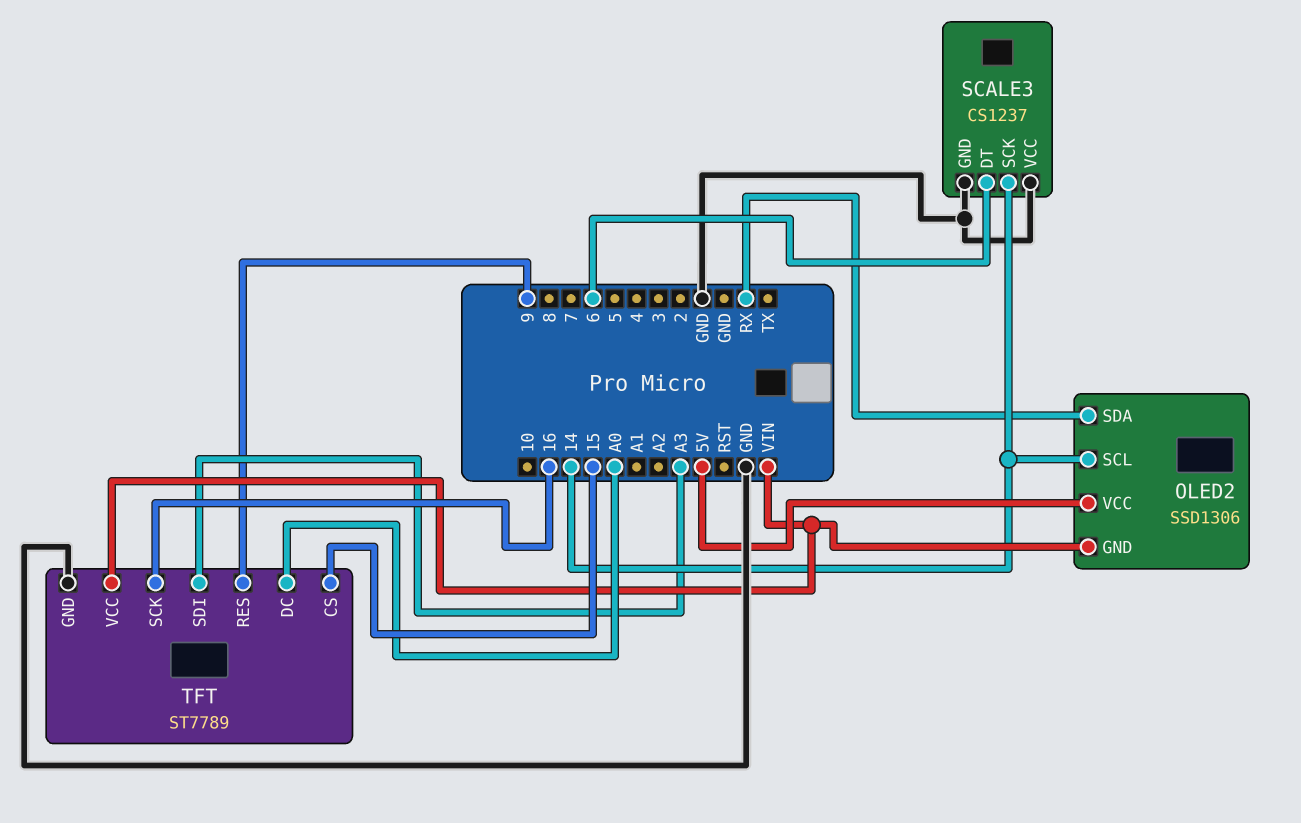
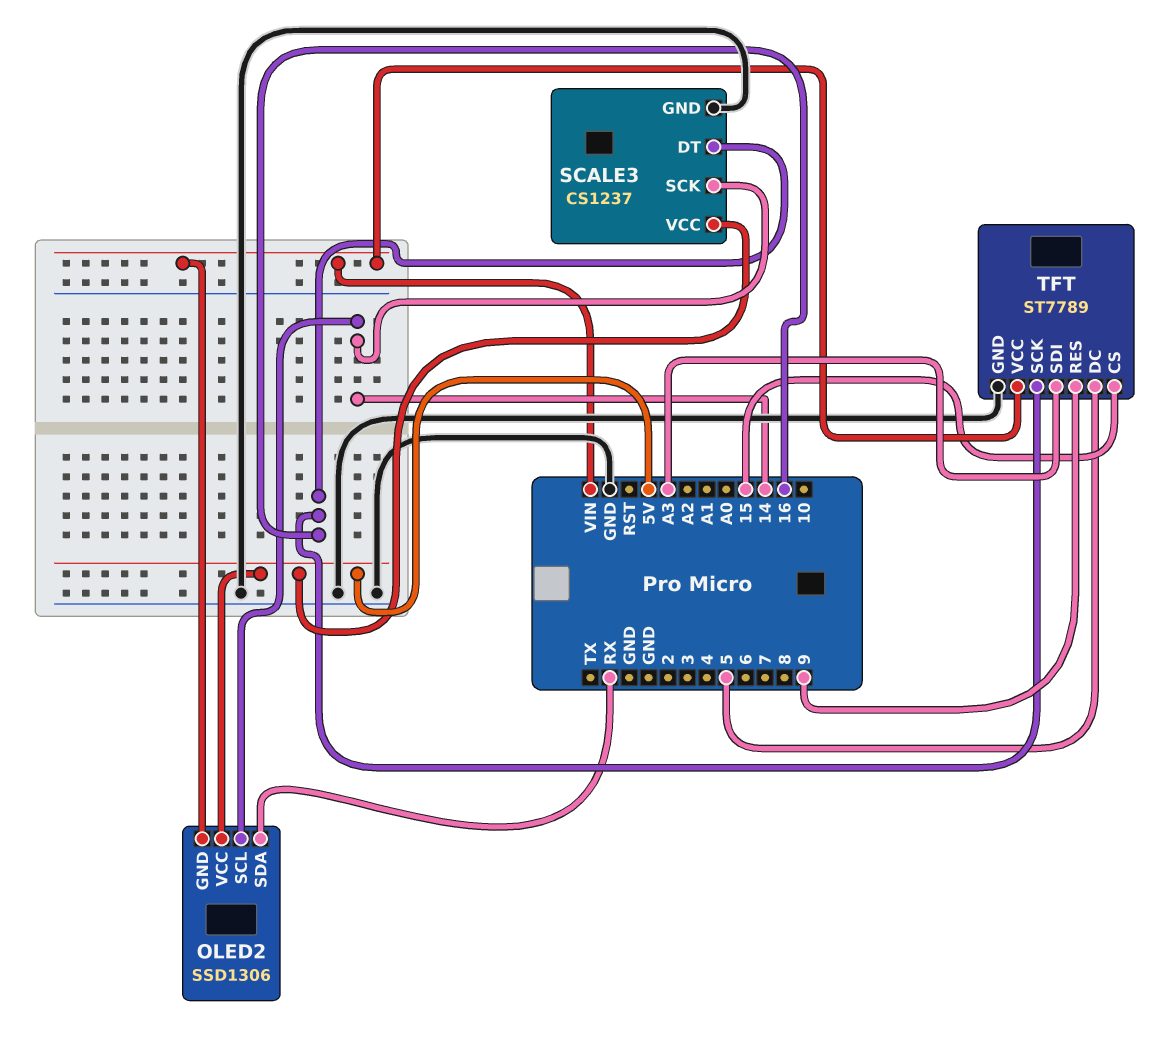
SCALE3 pin DT: 6 -> 16
SCALE3 pin VCC: GND -> 5V
TFT pin DC: A0 -> 5

